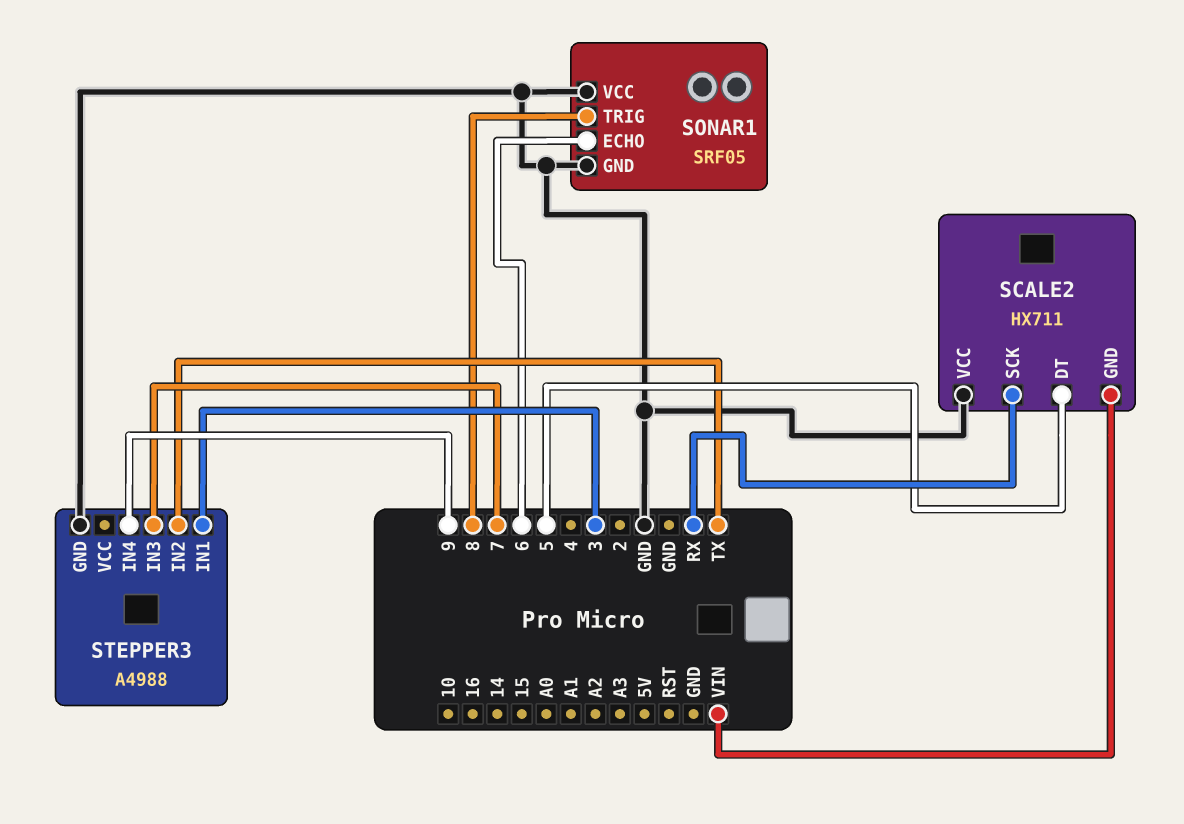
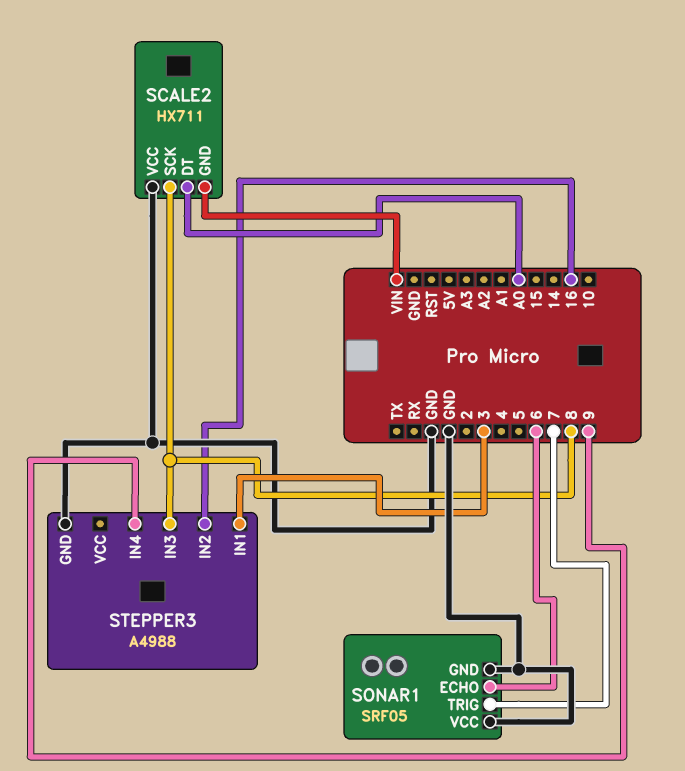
SCALE2 pin DT: 5 -> A0
SCALE2 pin SCK: RX -> 8
SONAR1 pin TRIG: 8 -> 7
STEPPER3 pin IN2: TX -> 16
STEPPER3 pin IN3: 7 -> 8

